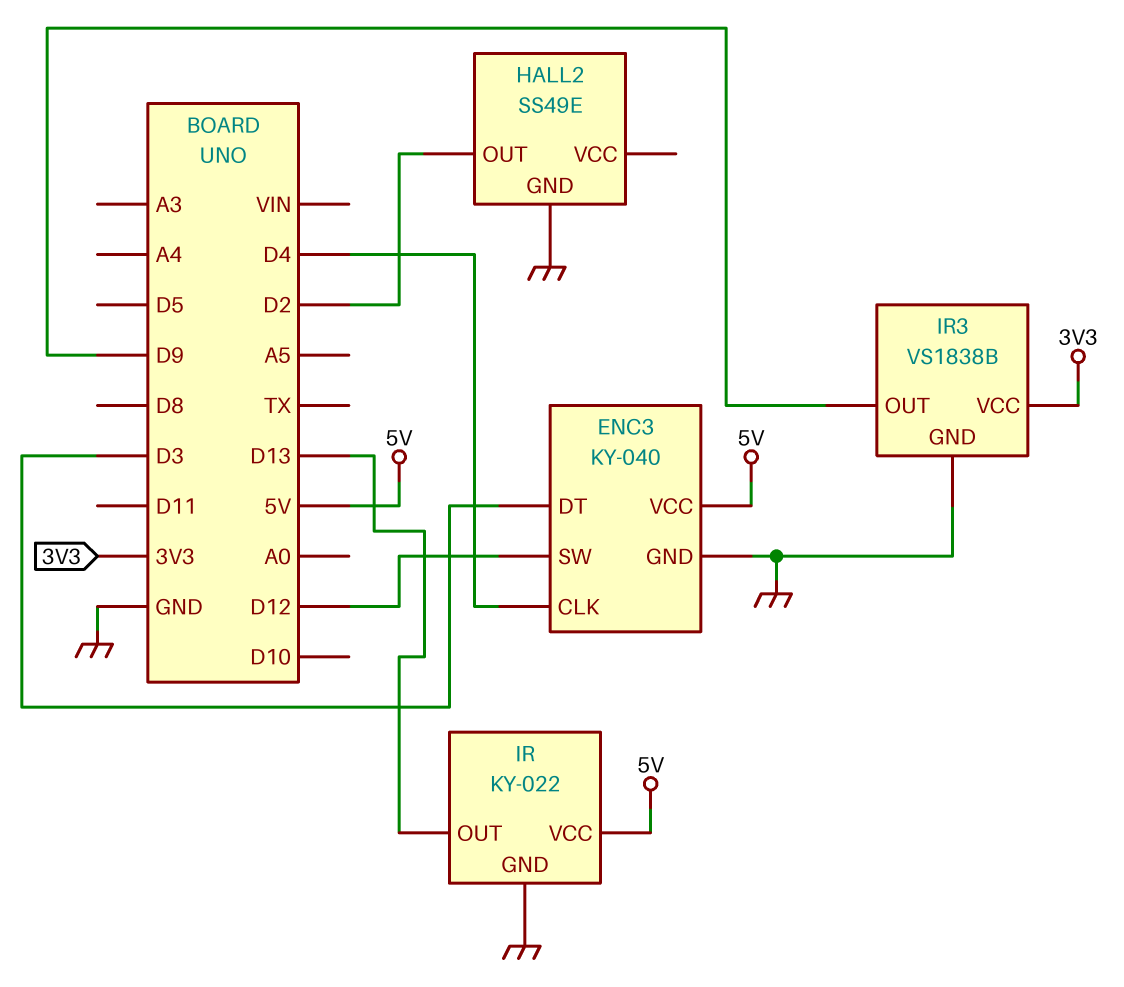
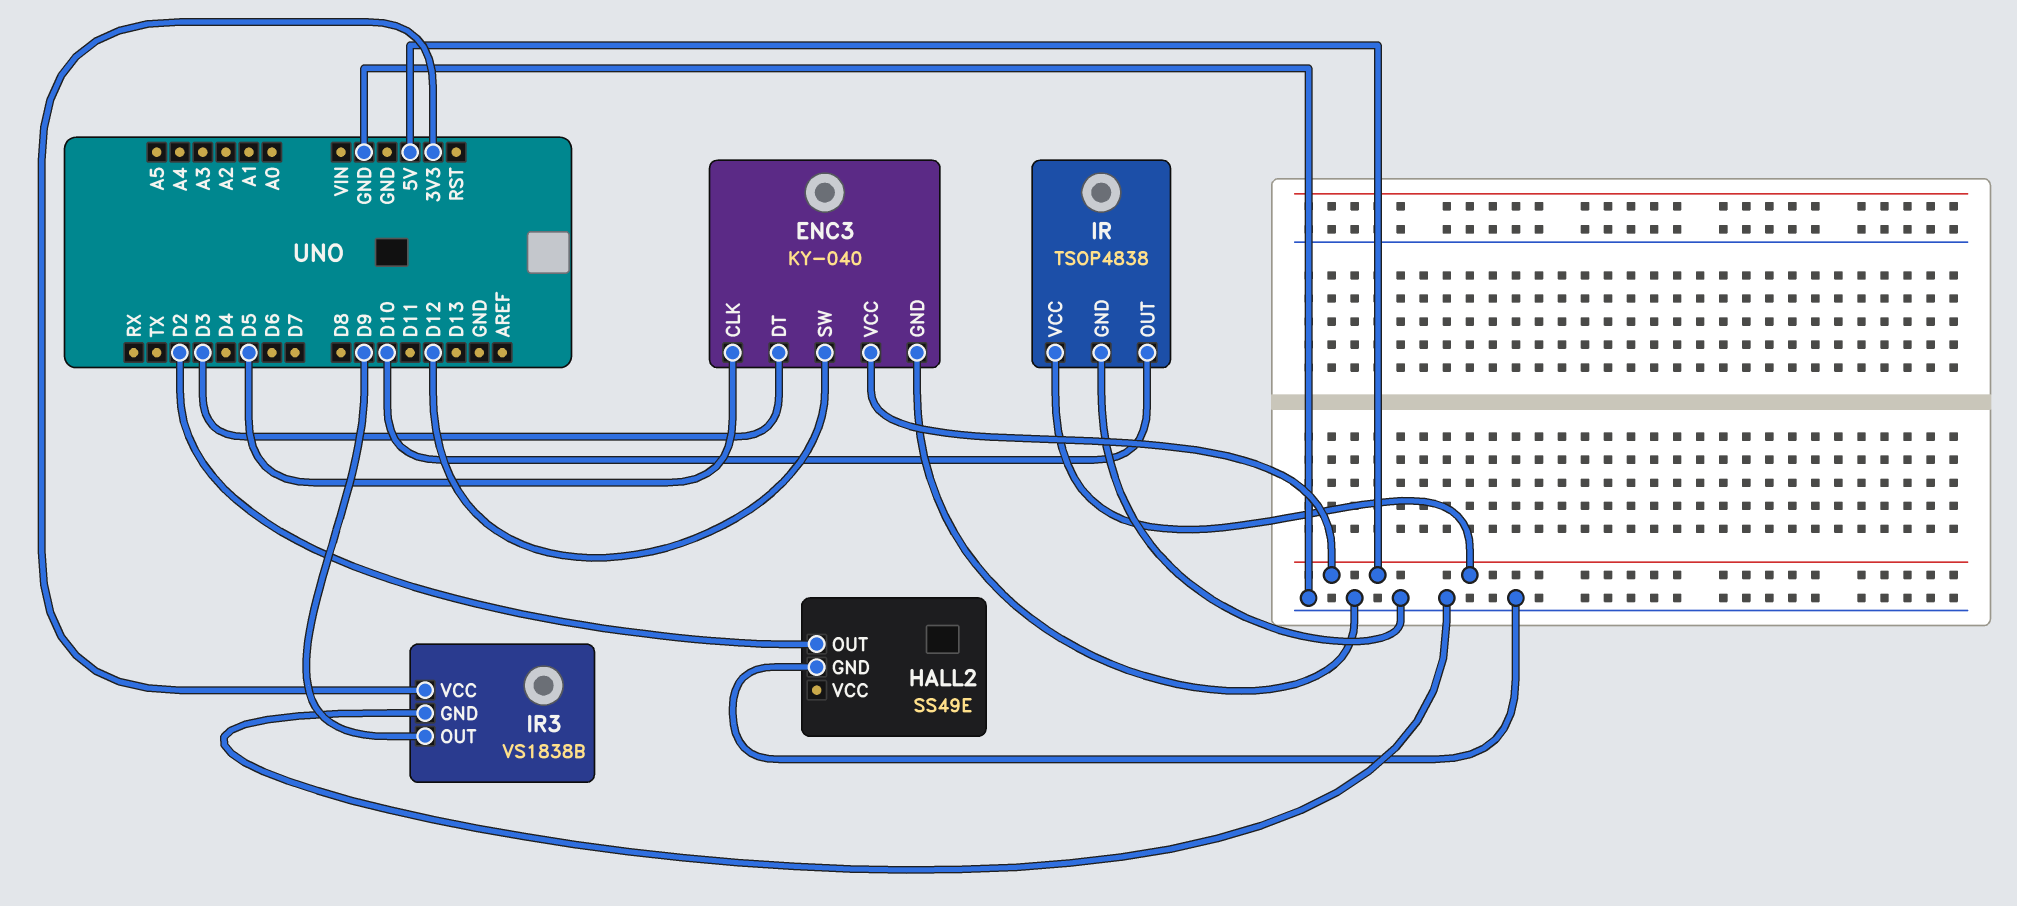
ENC3 pin CLK: D4 -> D5
IR: KY-022 -> TSOP4838
IR pin OUT: D13 -> D10

